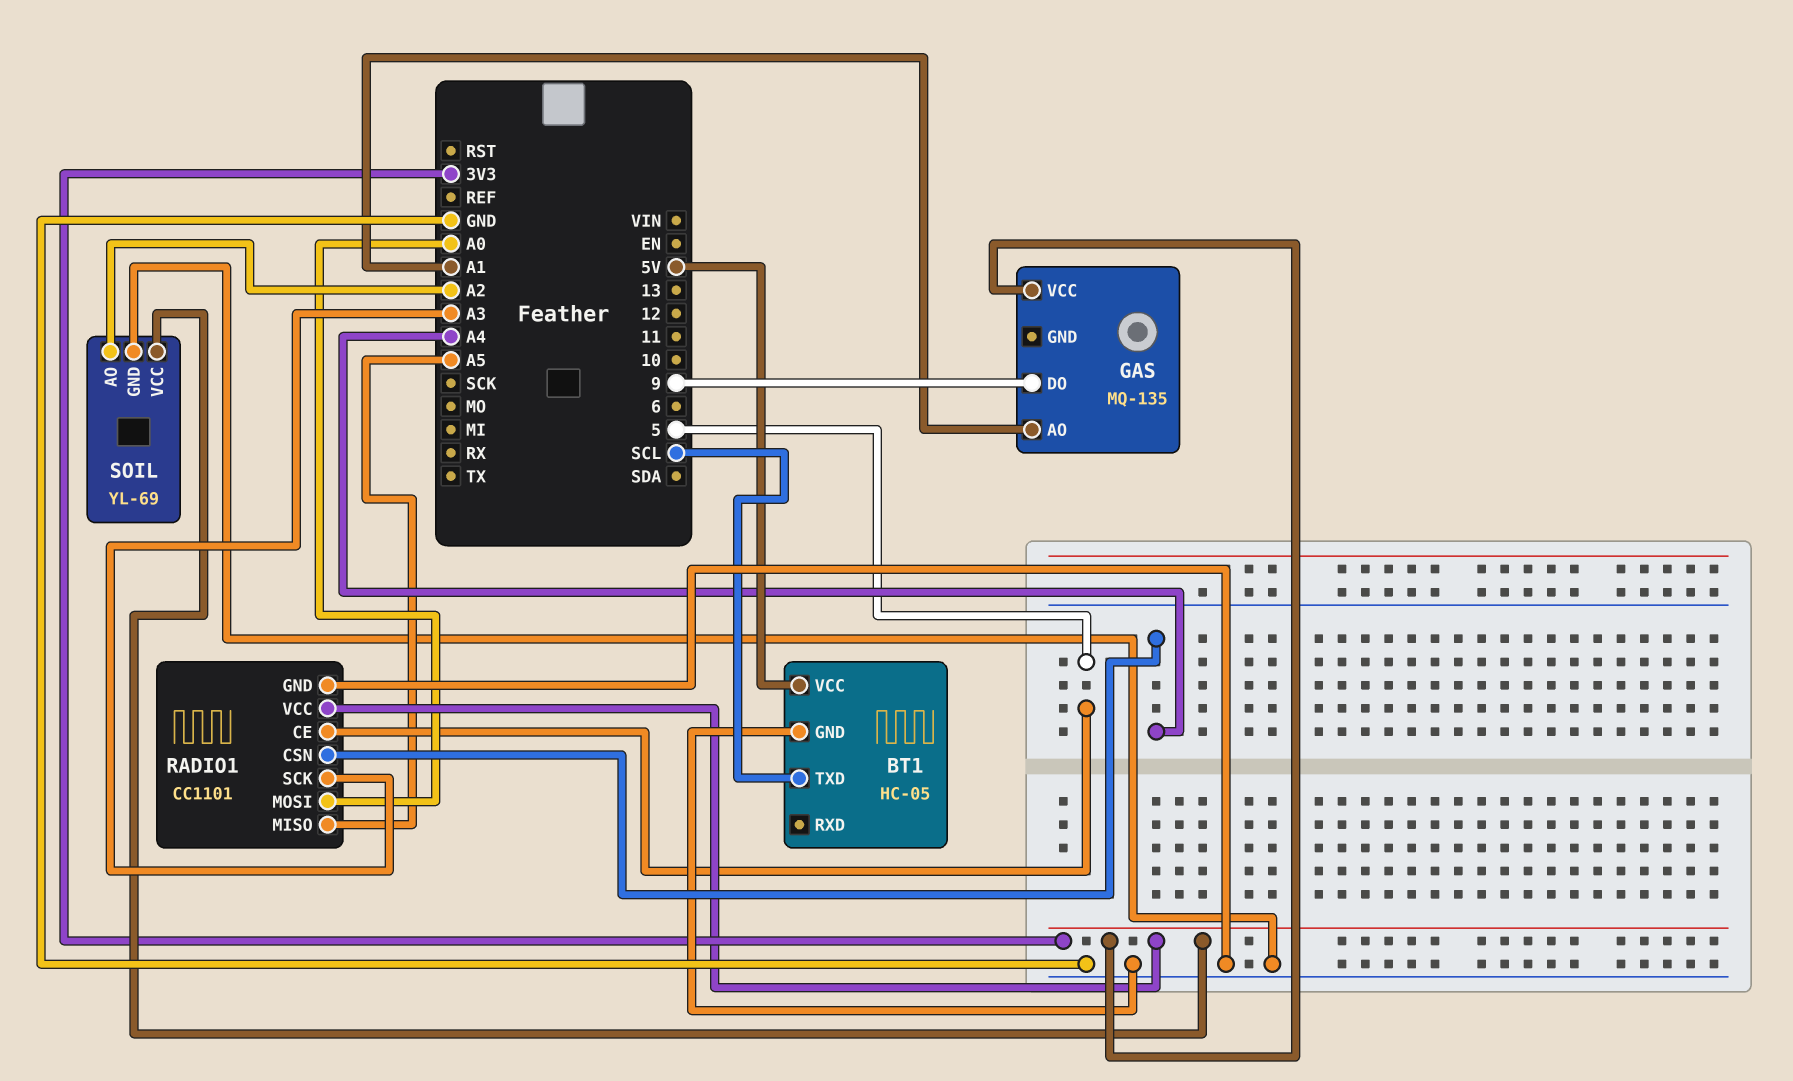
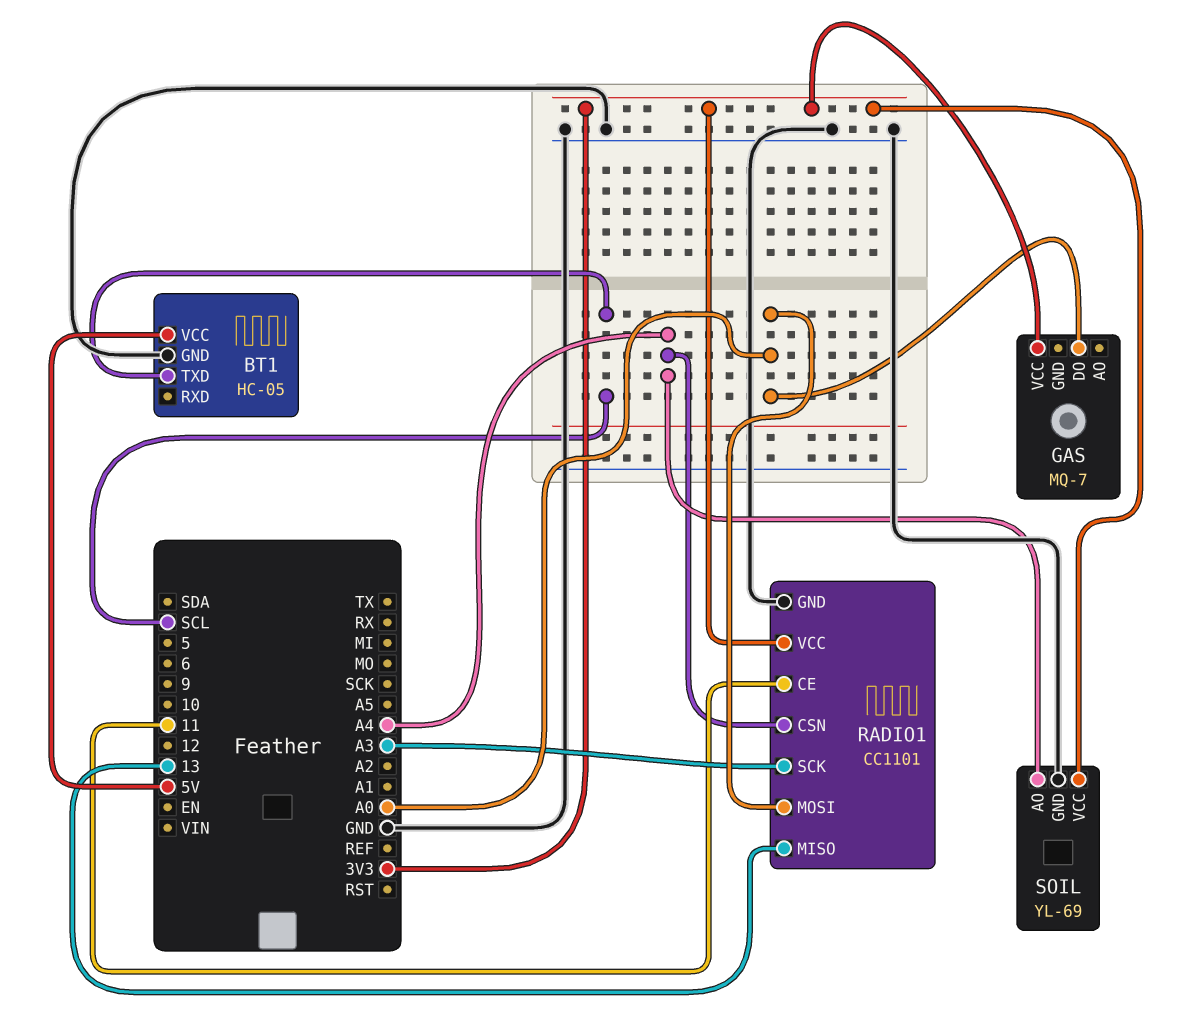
GAS: MQ-135 -> MQ-7
GAS pin AO: A1 -> none
GAS pin DO: 9 -> A0
RADIO1 pin CE: 5 -> 11
RADIO1 pin MISO: A5 -> 13
SOIL pin AO: A2 -> A4

